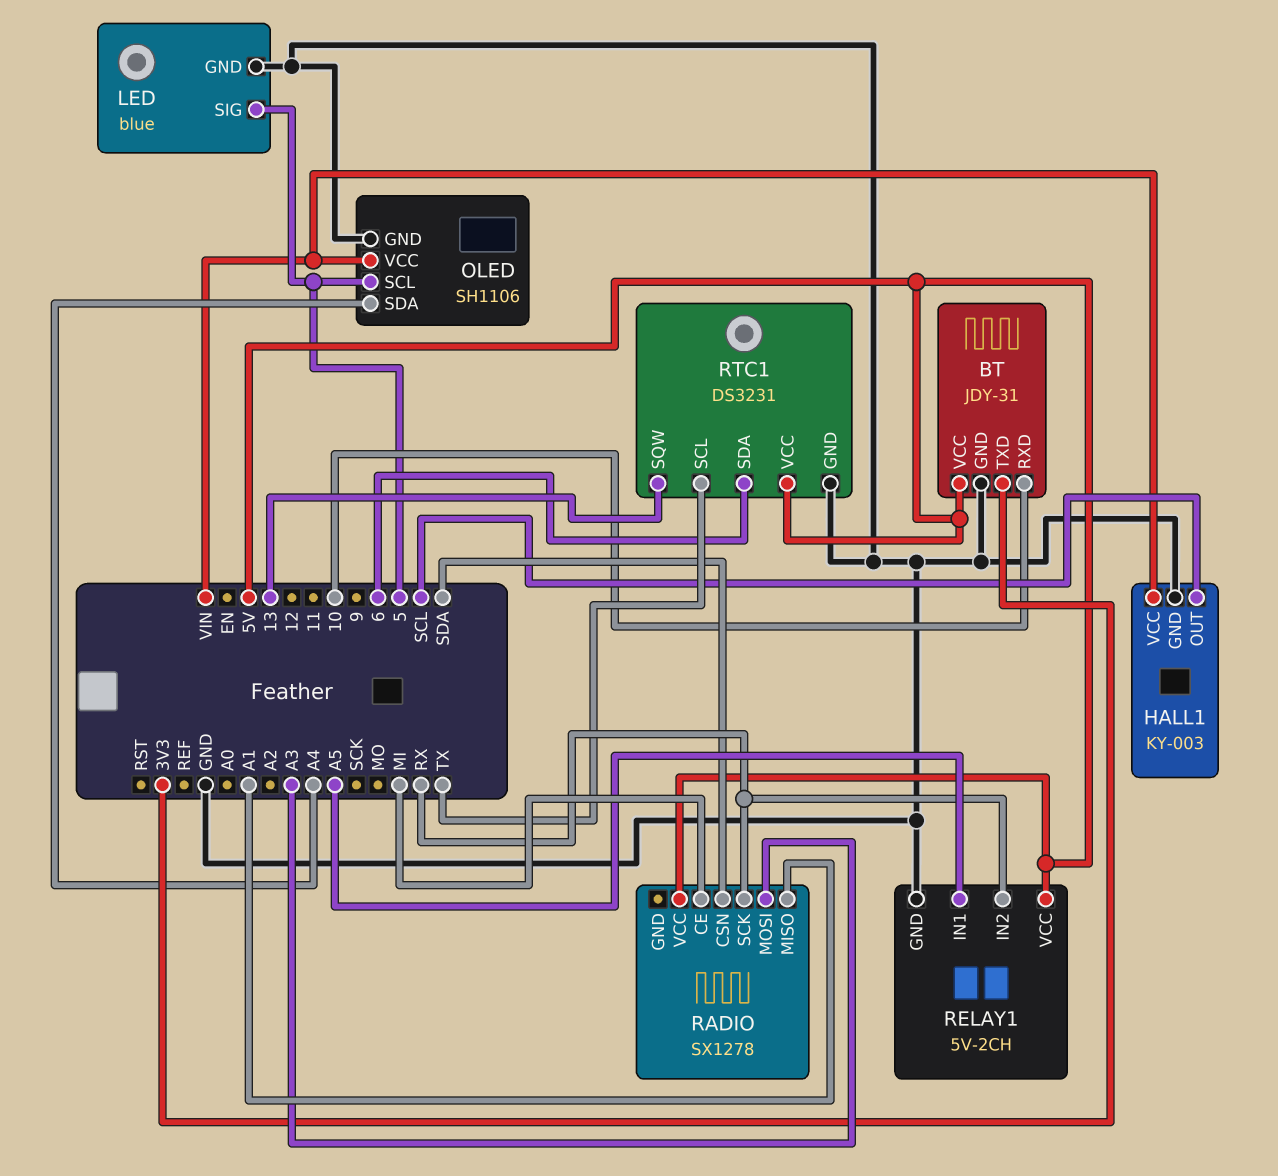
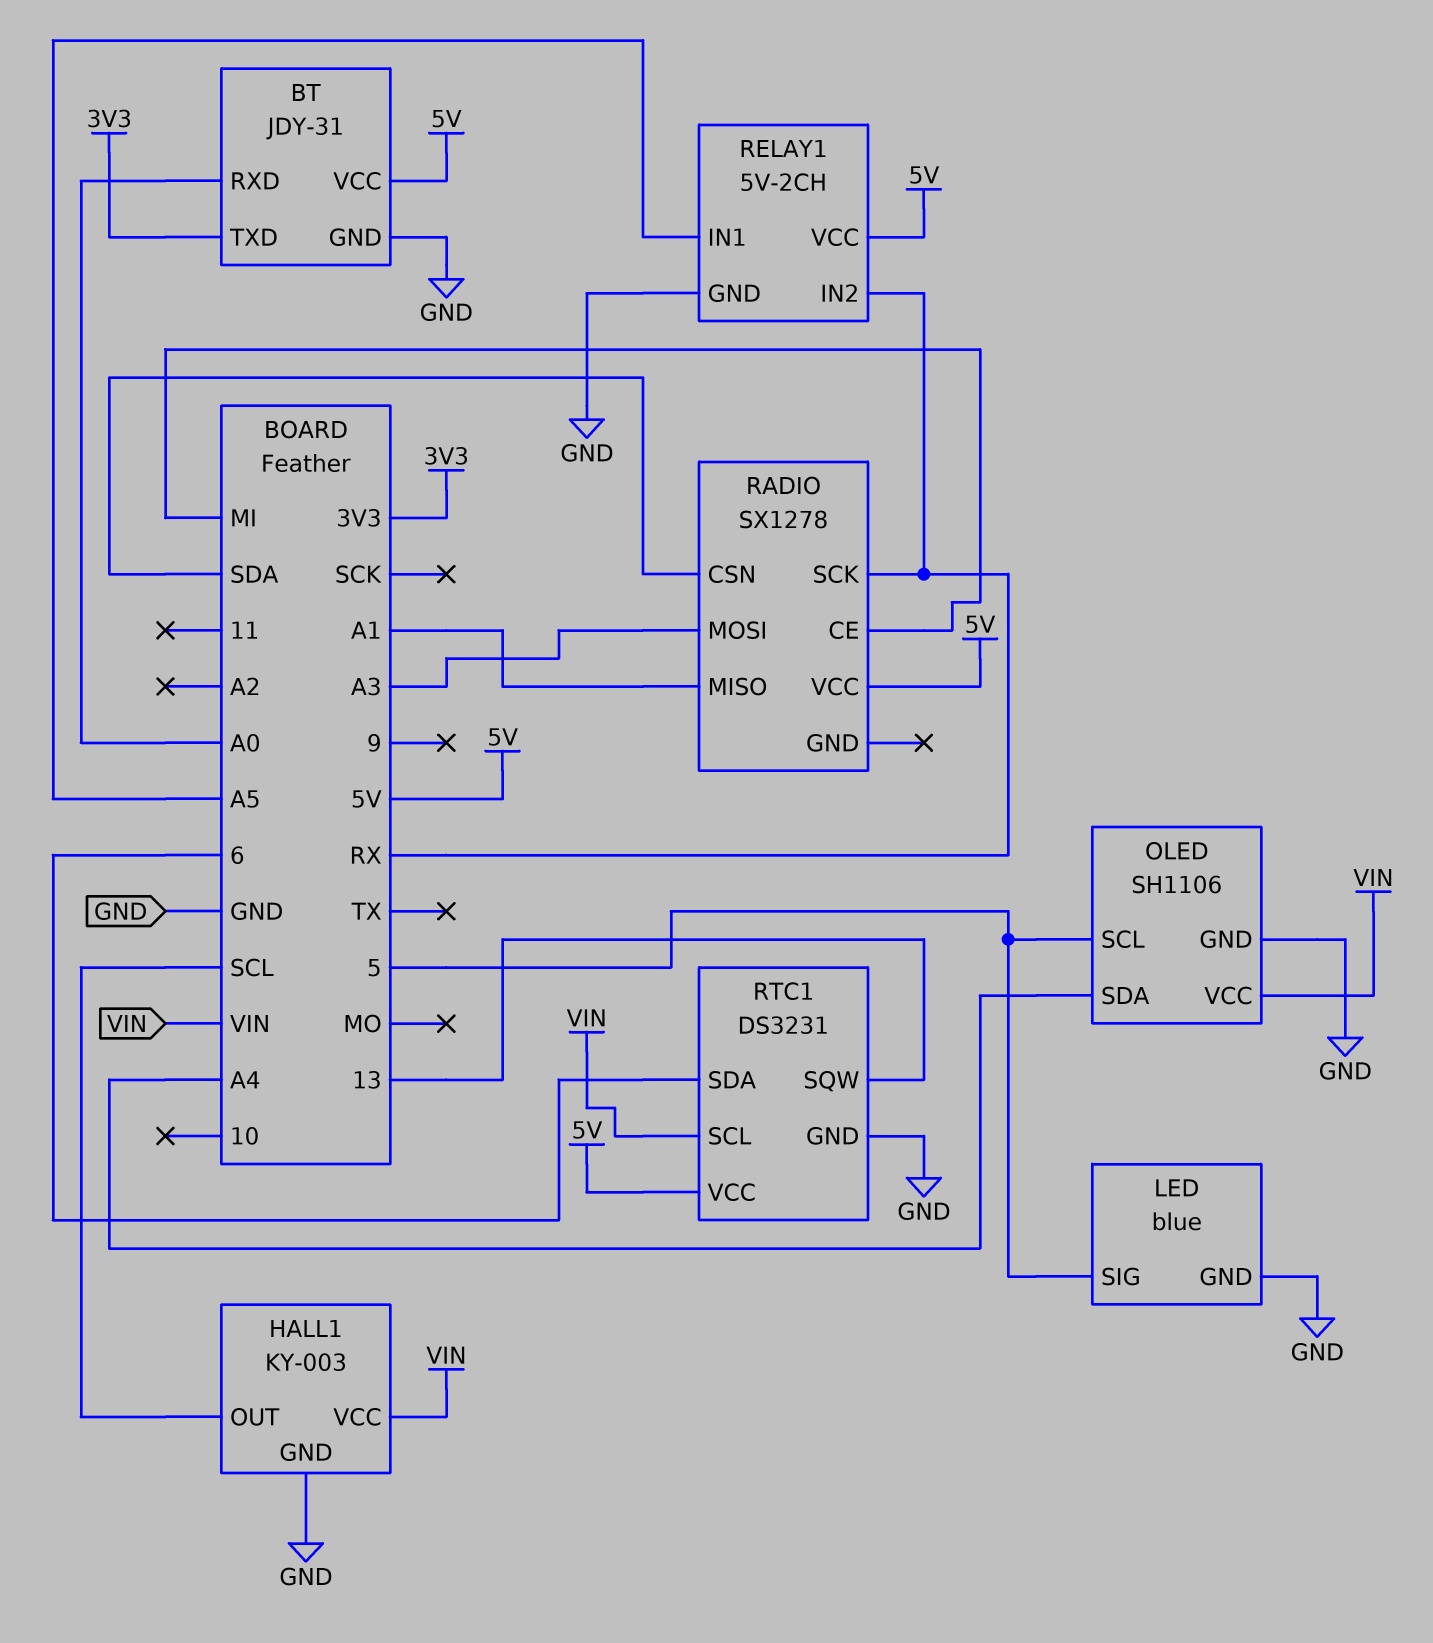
BT pin RXD: 10 -> A0
RTC1 pin SCL: TX -> VIN

